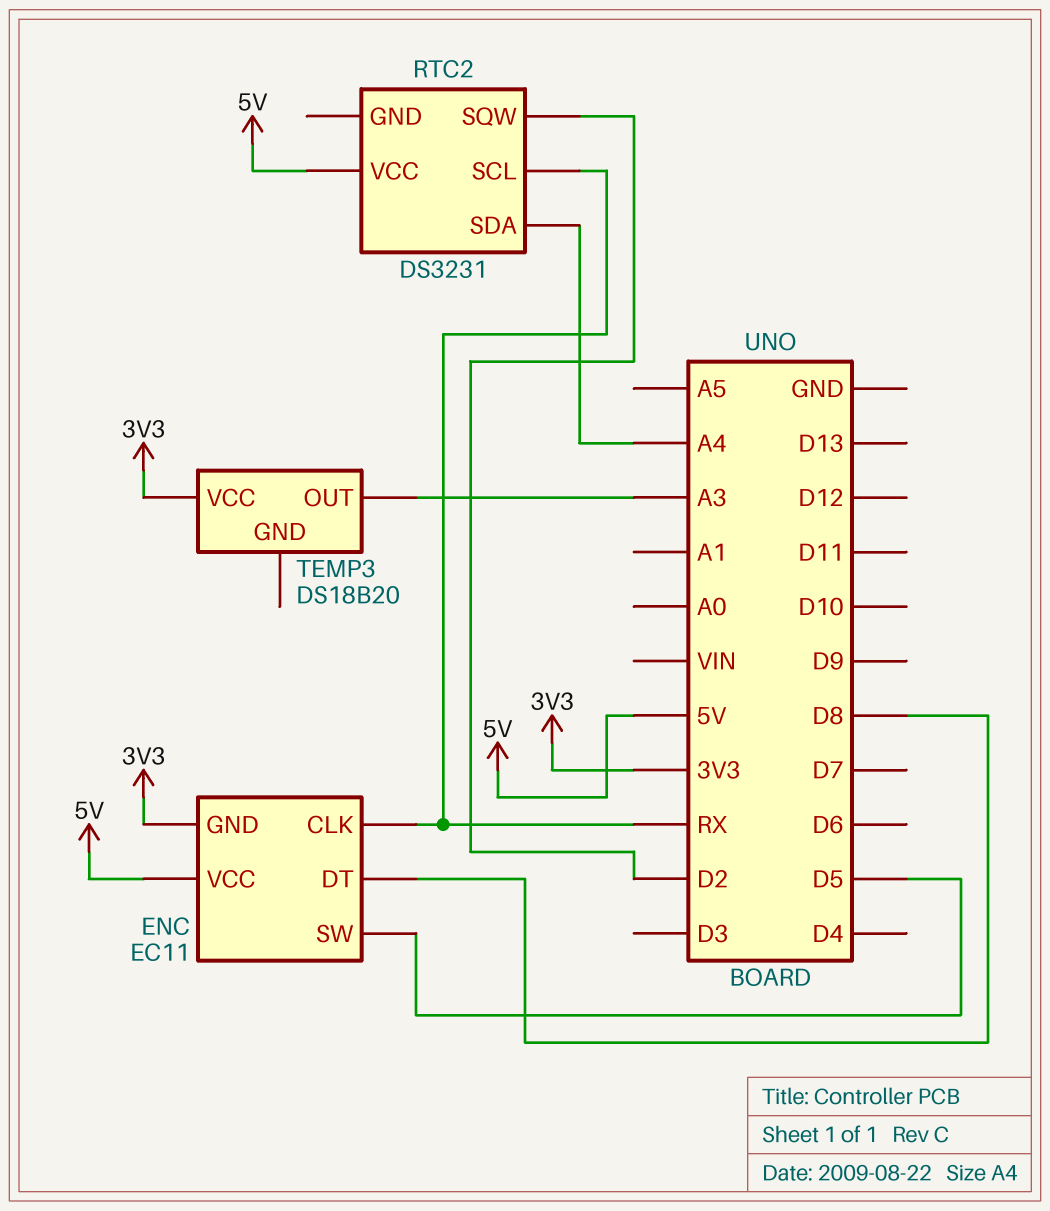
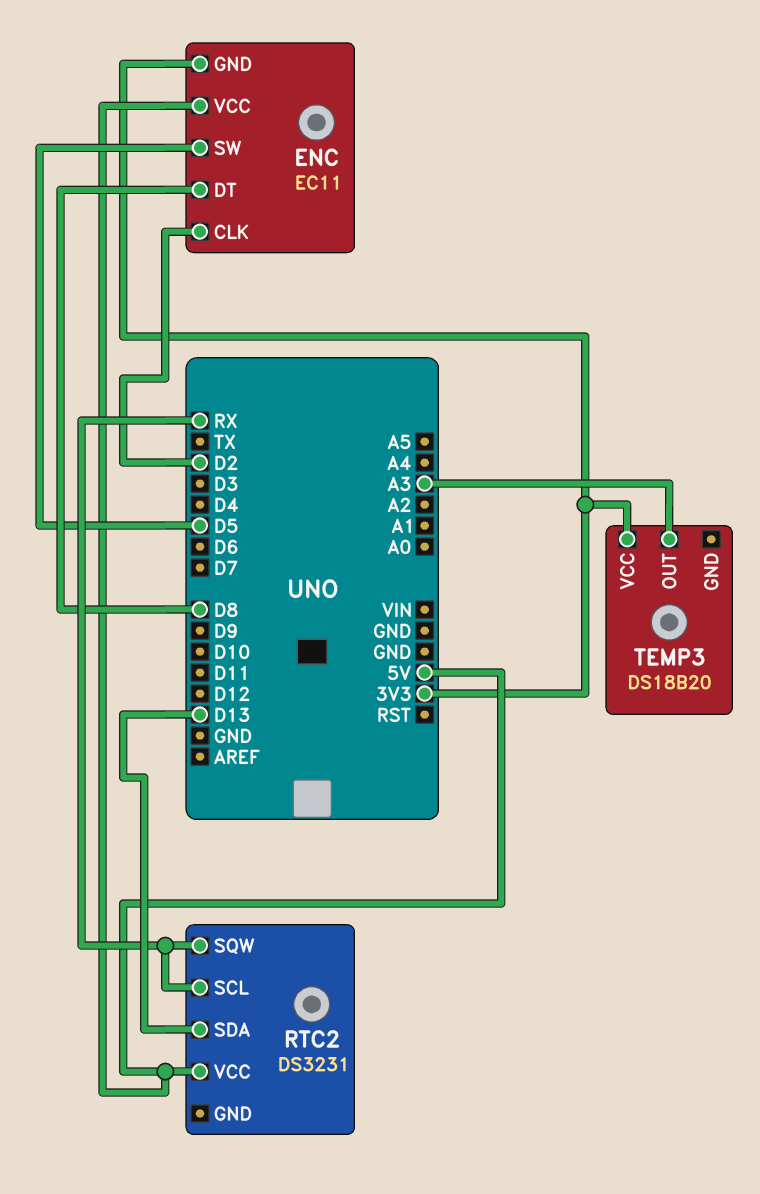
ENC pin CLK: RX -> D2
RTC2 pin SDA: A4 -> D13
RTC2 pin SQW: D2 -> RX

